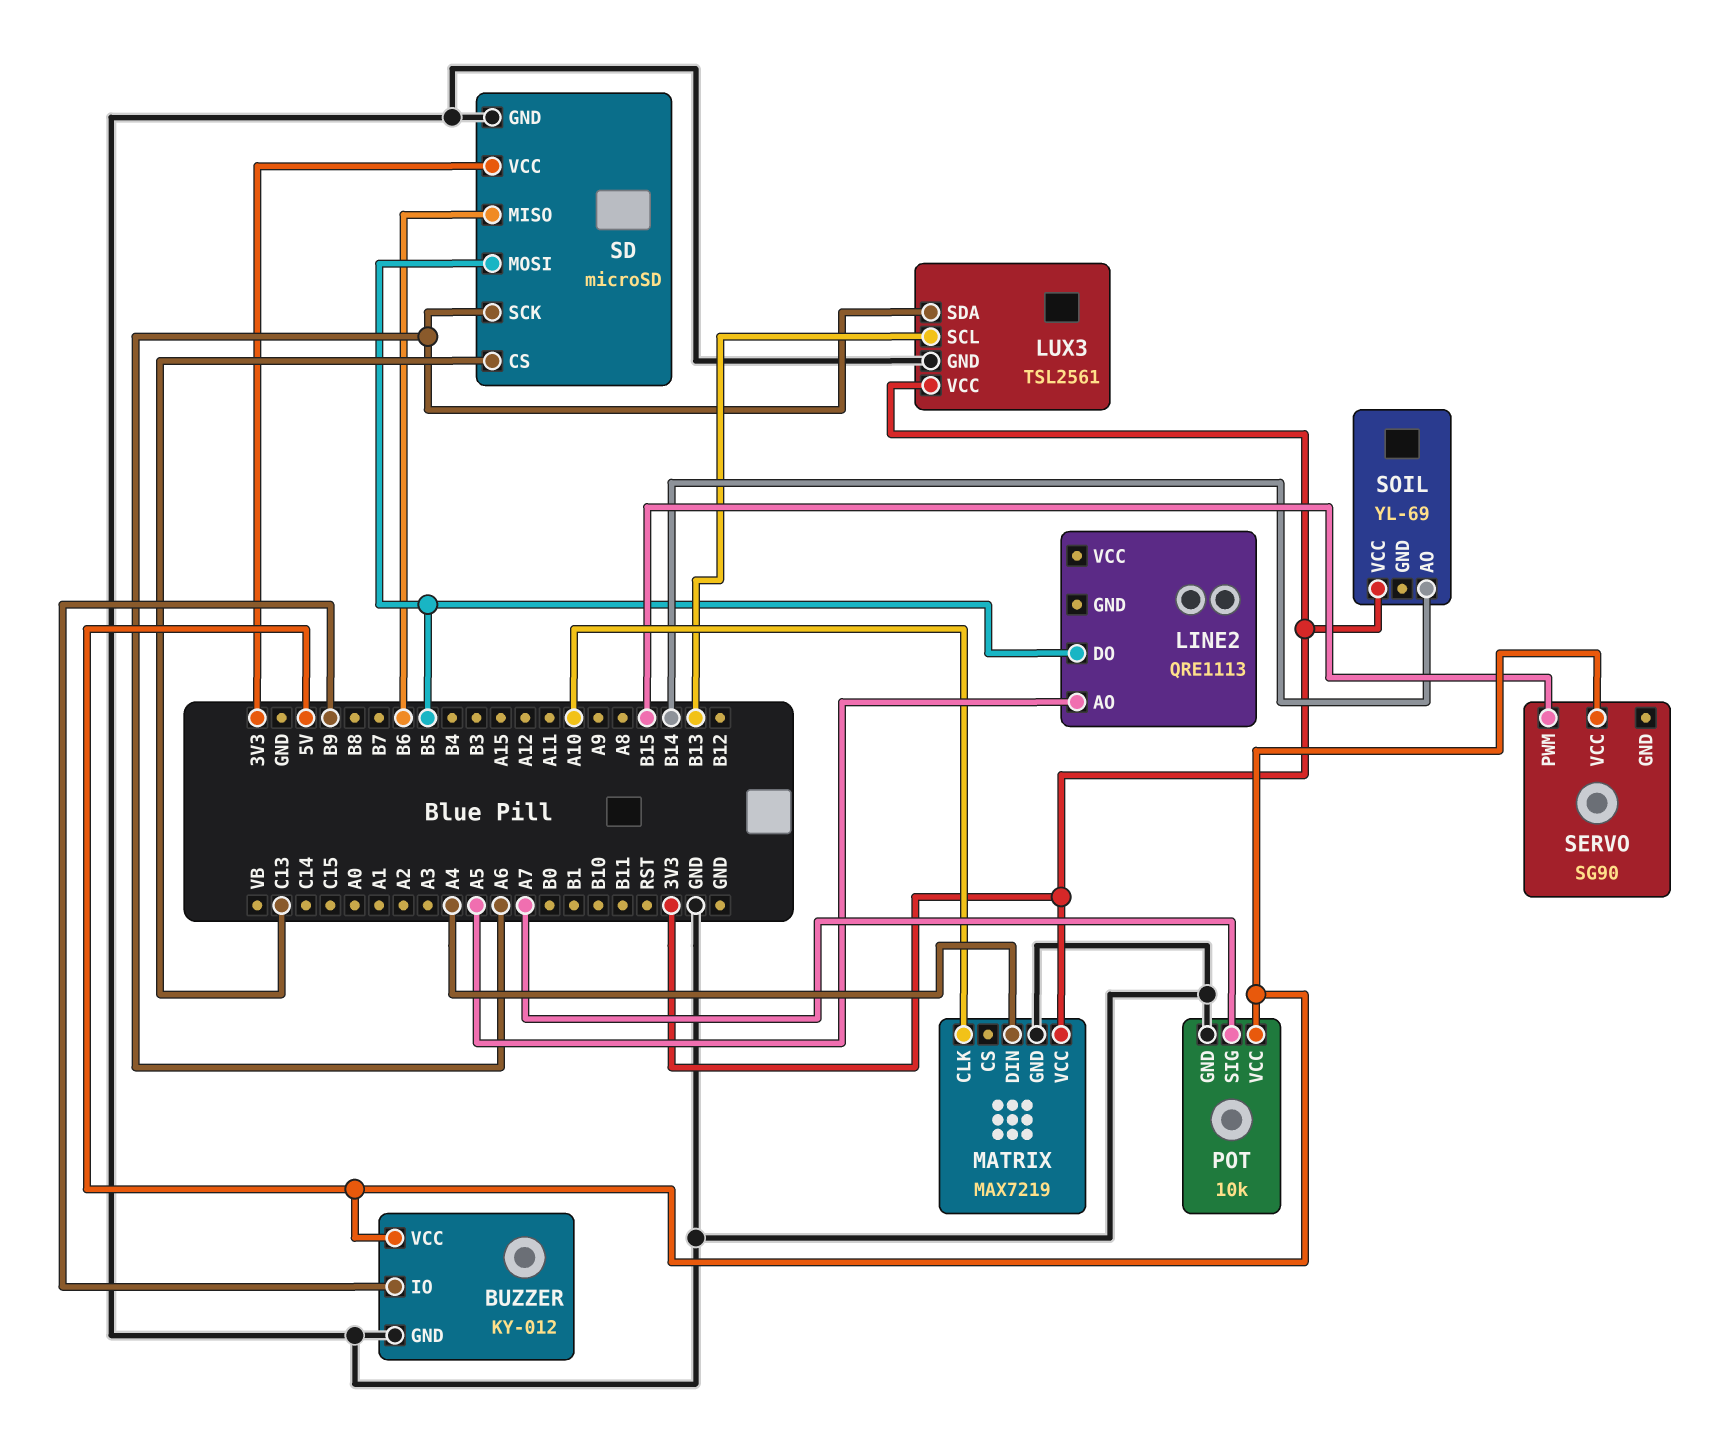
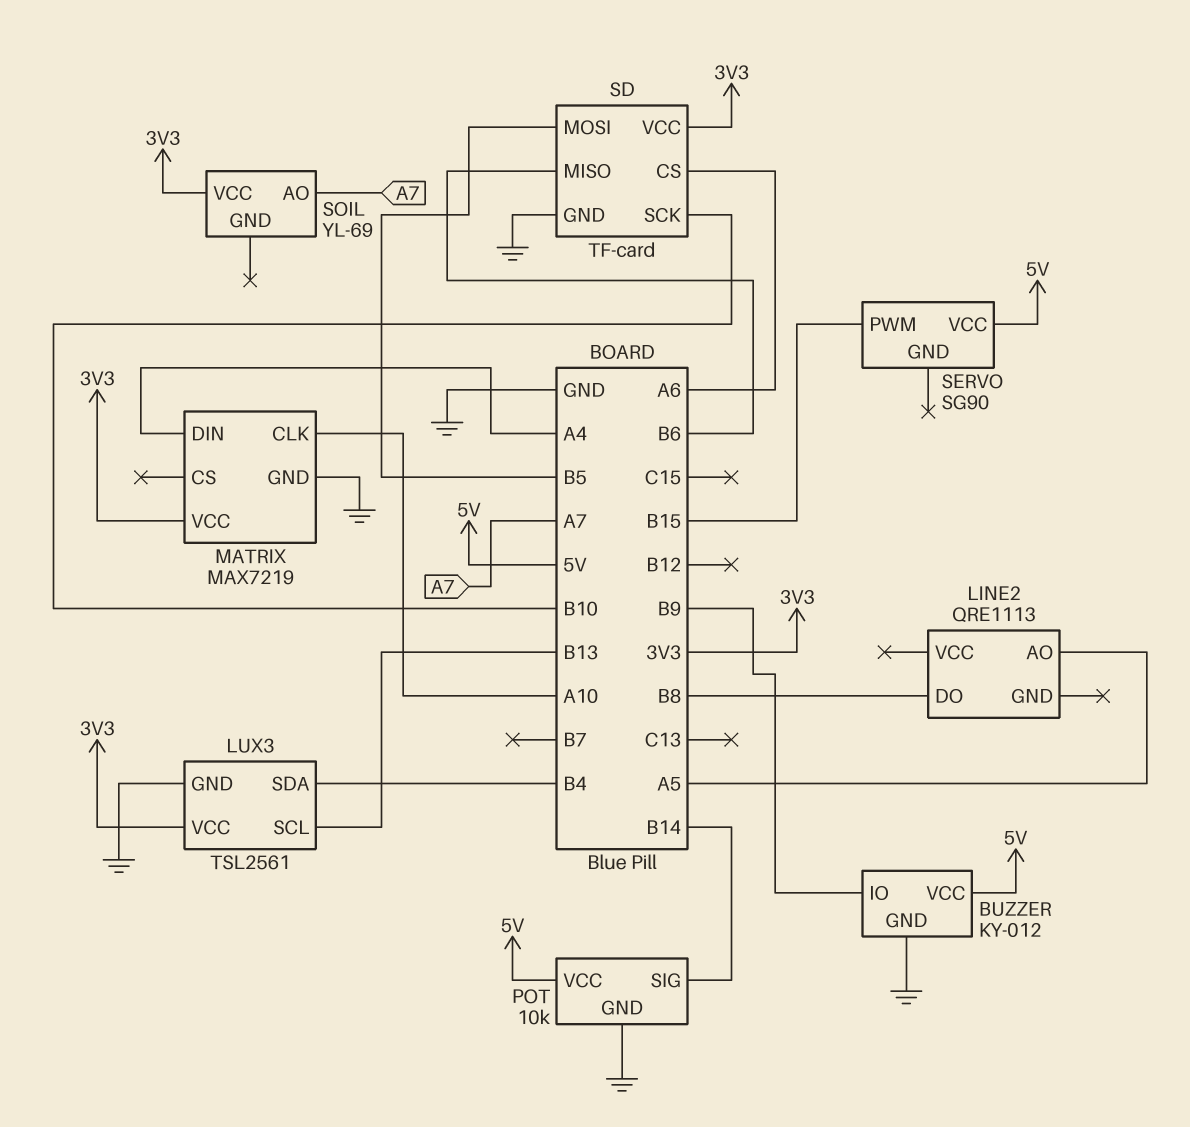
LINE2 pin DO: B5 -> B8
LUX3 pin SDA: A6 -> B4
POT pin SIG: A7 -> B14
SD: microSD -> TF-card
SD pin CS: C13 -> A6
SD pin SCK: A6 -> B10
SOIL pin AO: B14 -> A7

